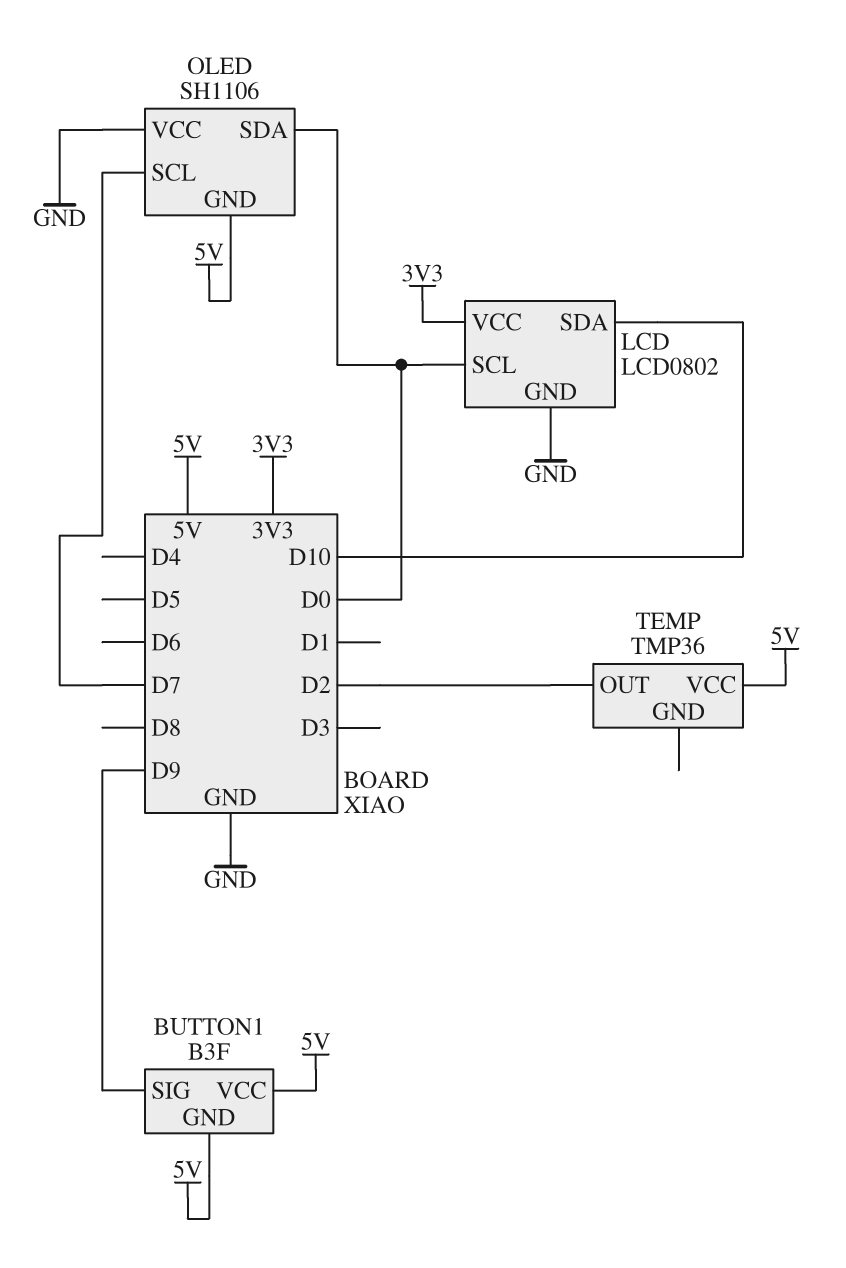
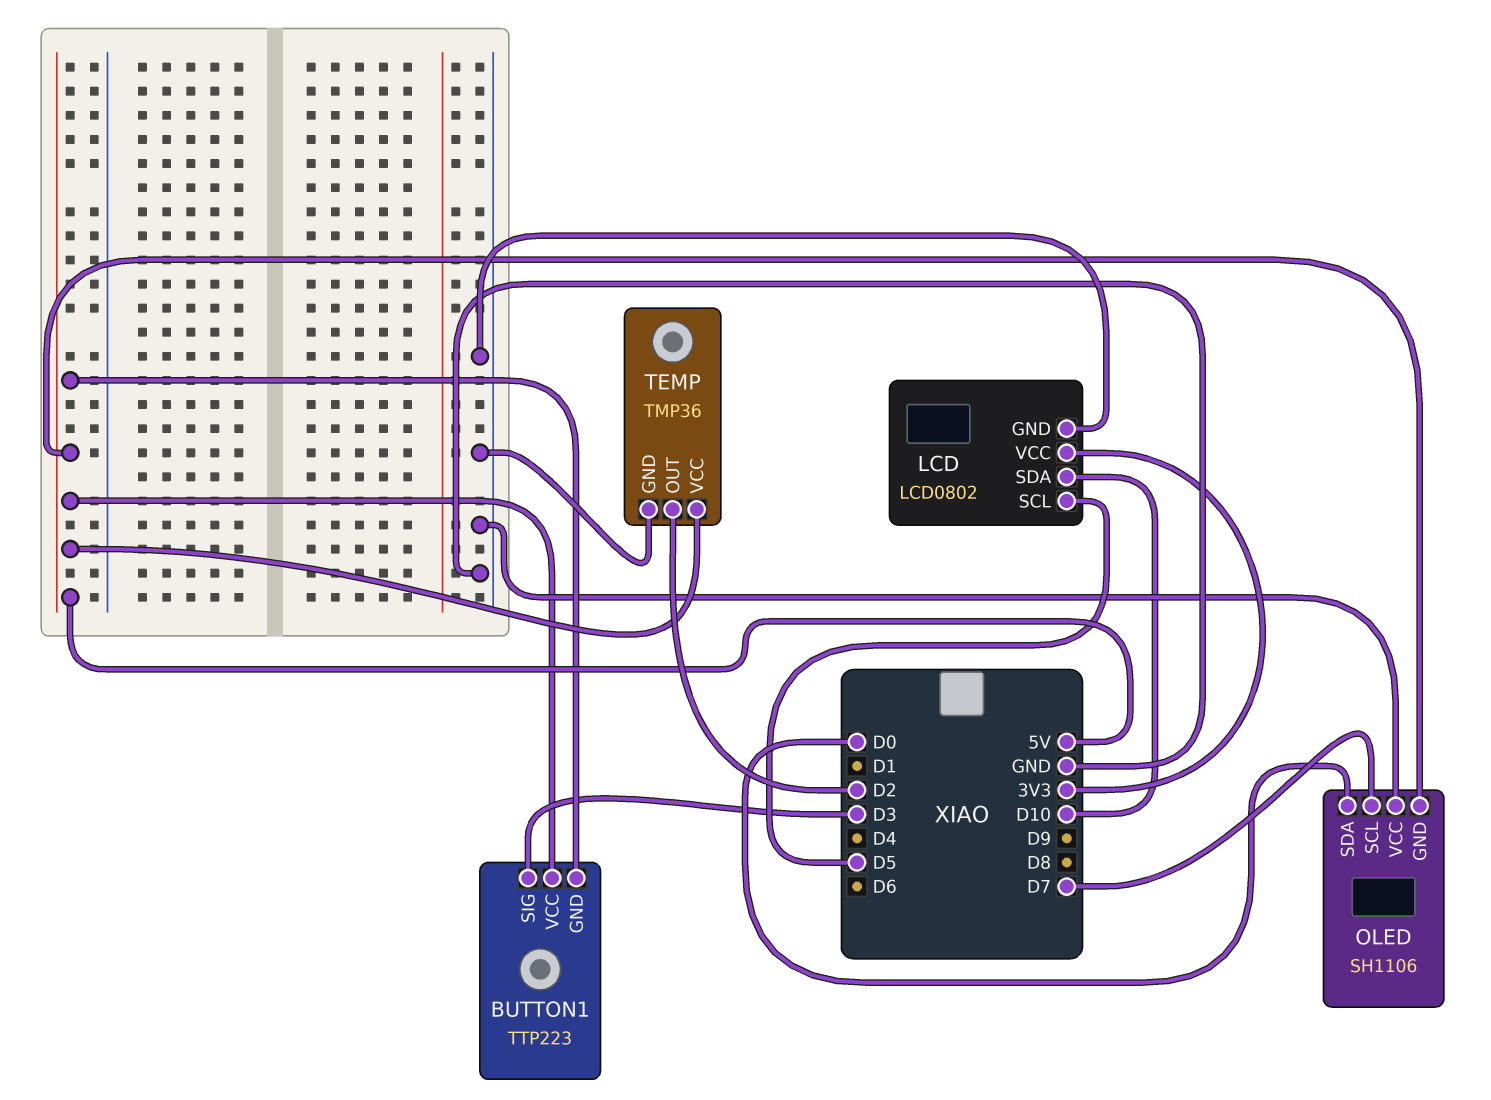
BUTTON1: B3F -> TTP223
BUTTON1 pin SIG: D9 -> D3
LCD pin SCL: D0 -> D5
TEMP pin GND: none -> GND

